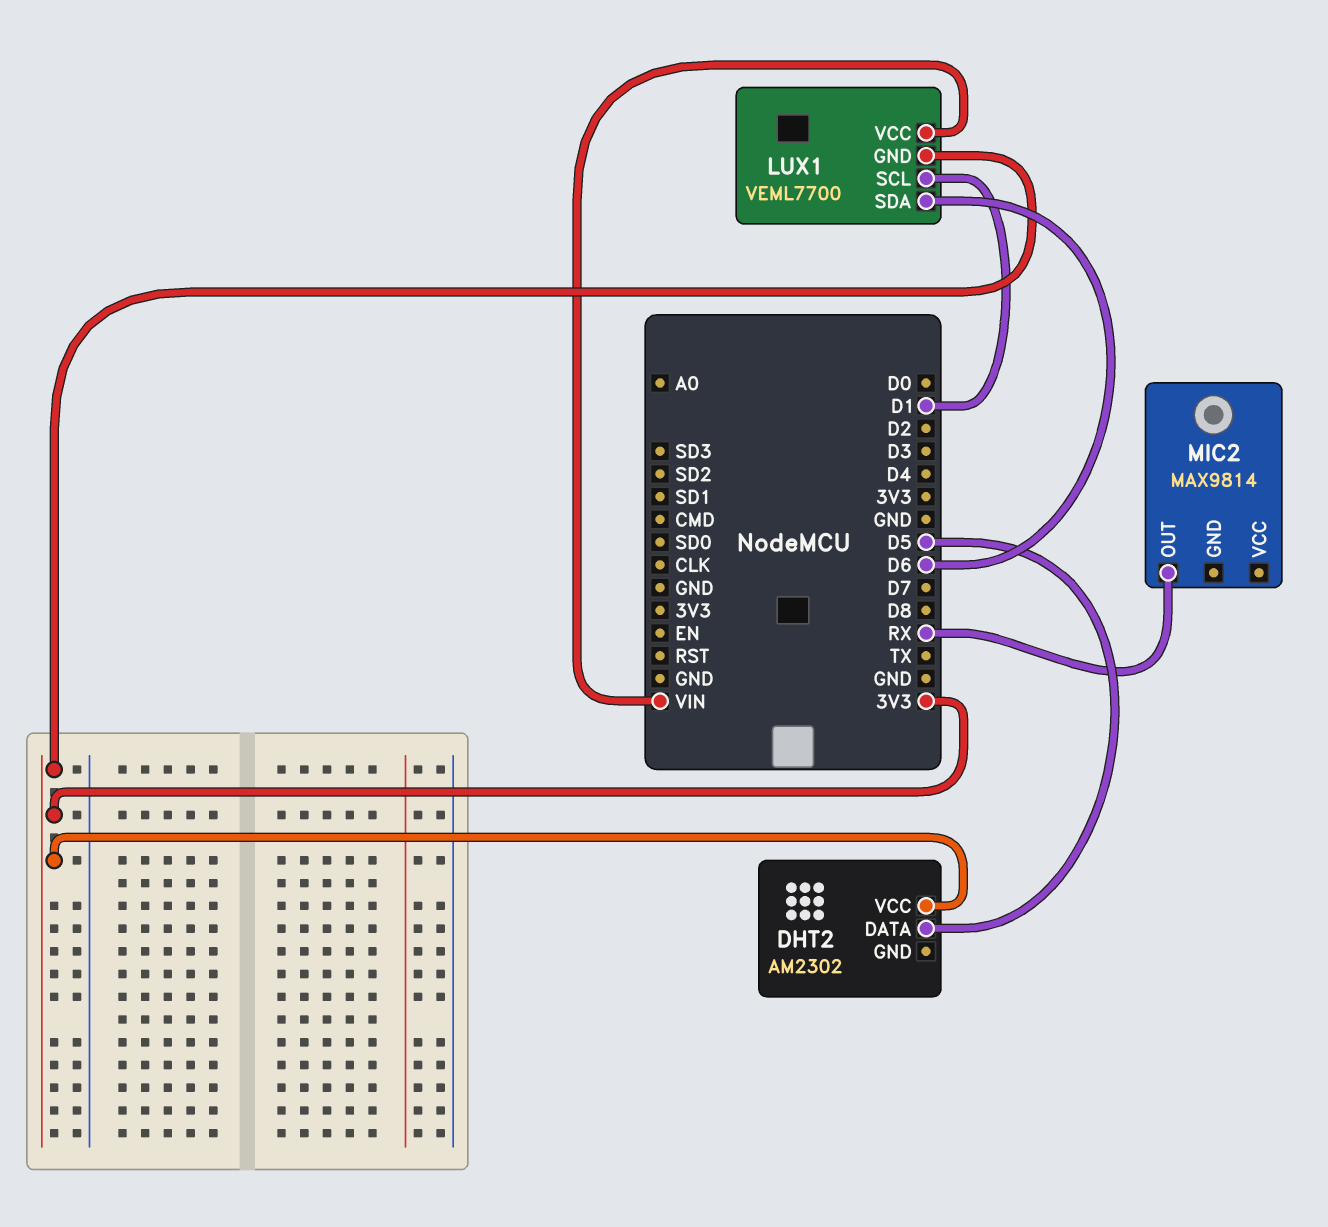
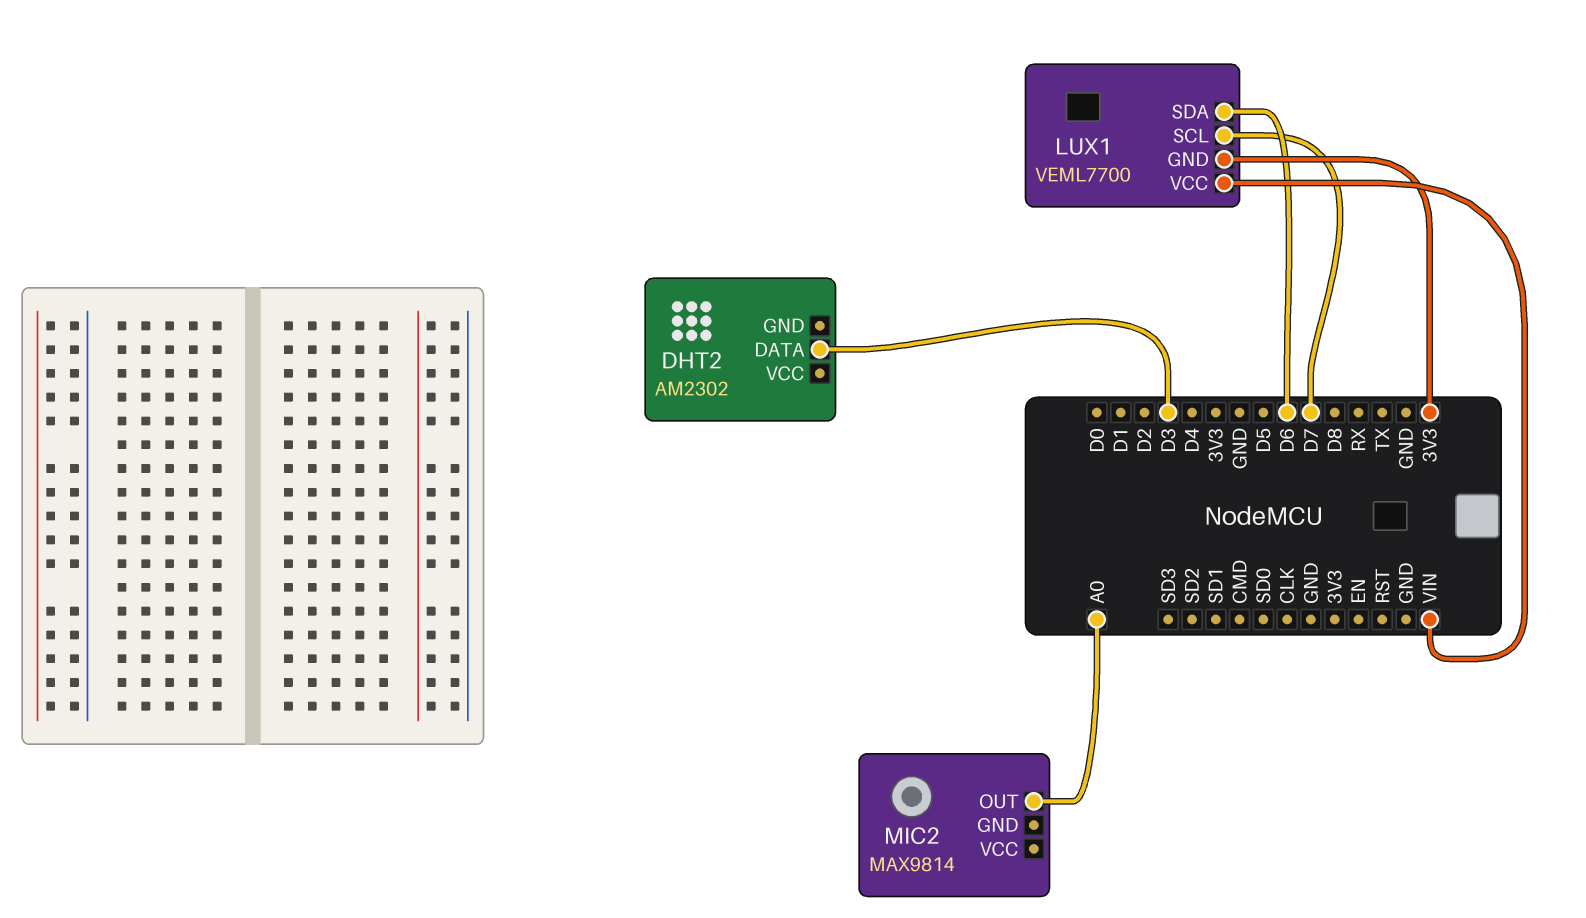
DHT2 pin DATA: D5 -> D3
DHT2 pin VCC: 3V3 -> none
LUX1 pin SCL: D1 -> D7
MIC2 pin OUT: RX -> A0

